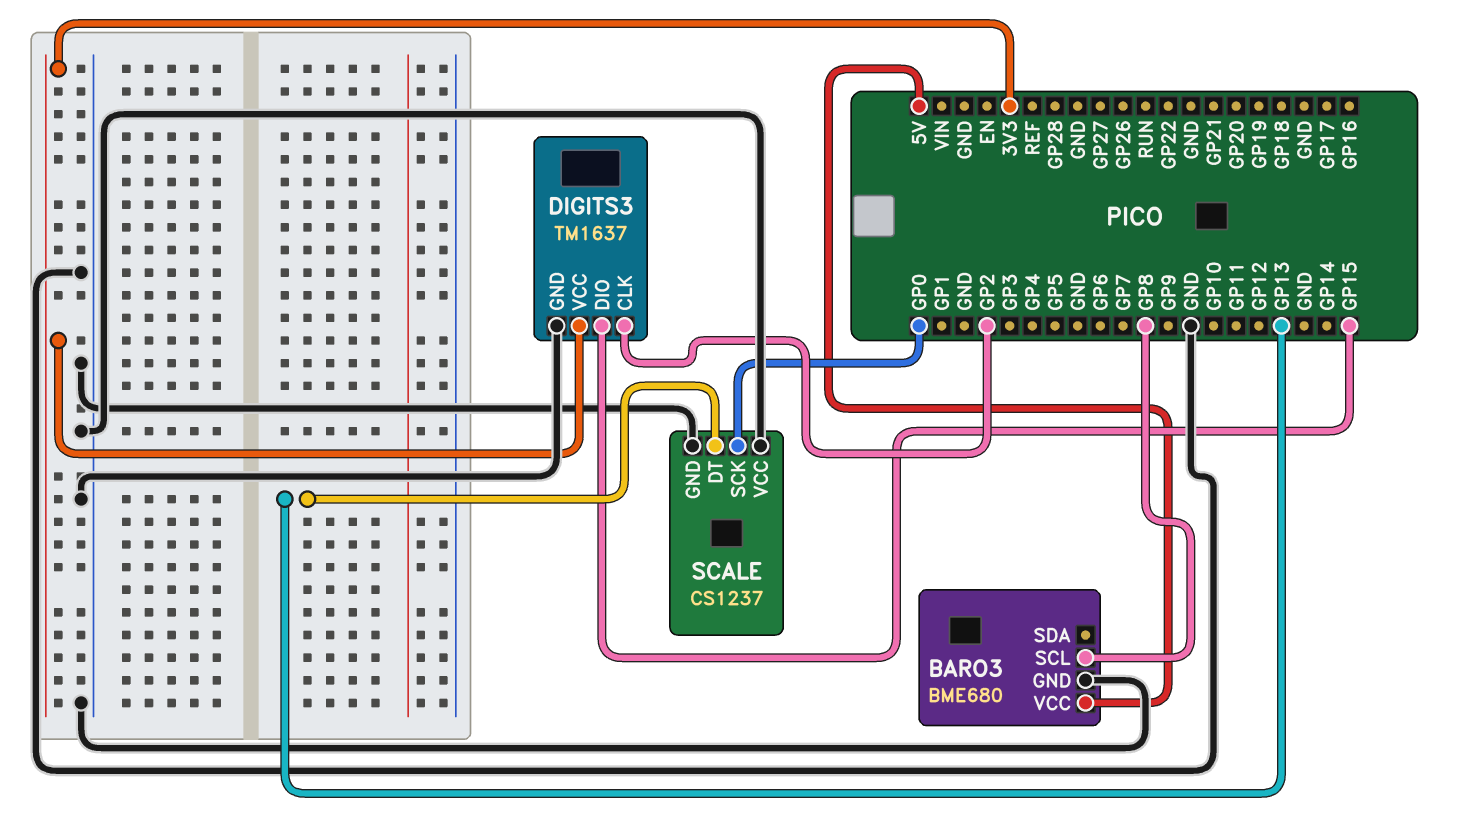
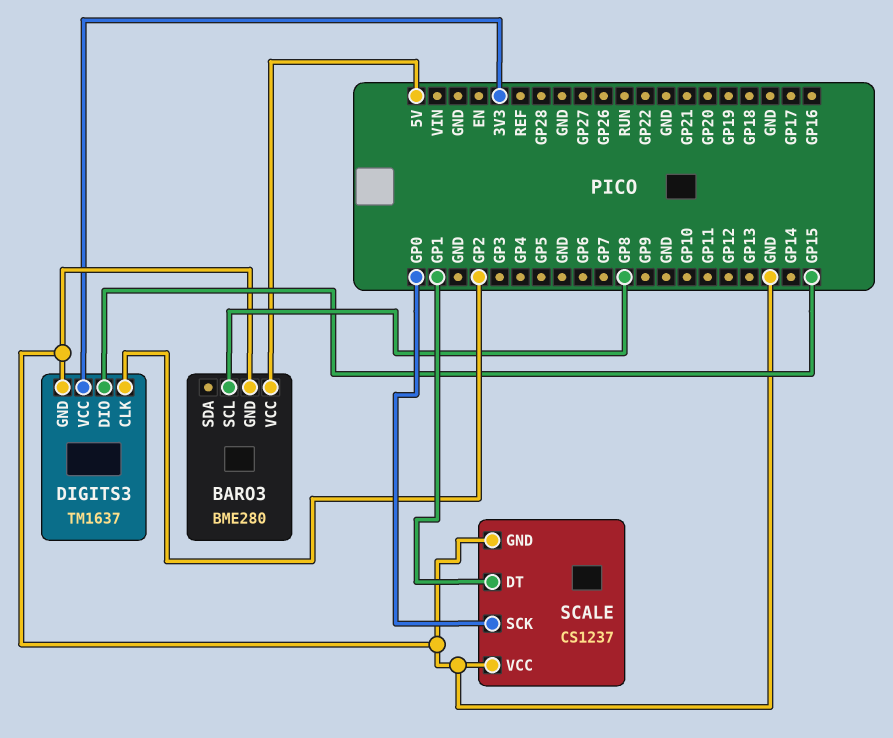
BARO3: BME680 -> BME280
SCALE pin DT: GP13 -> GP1

